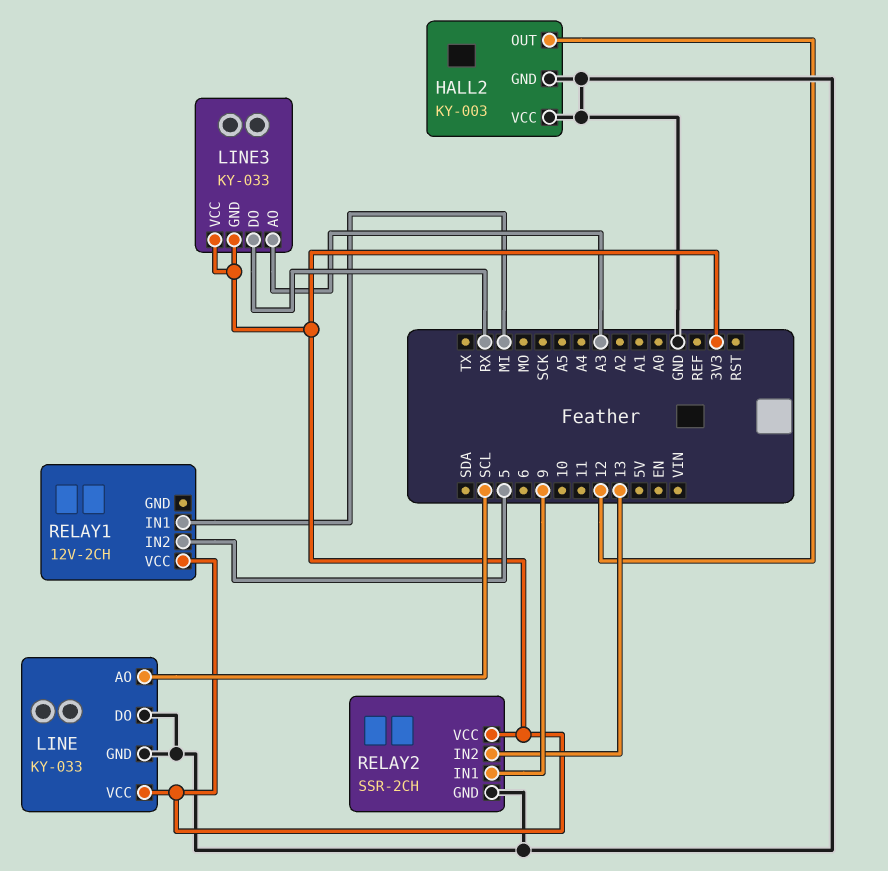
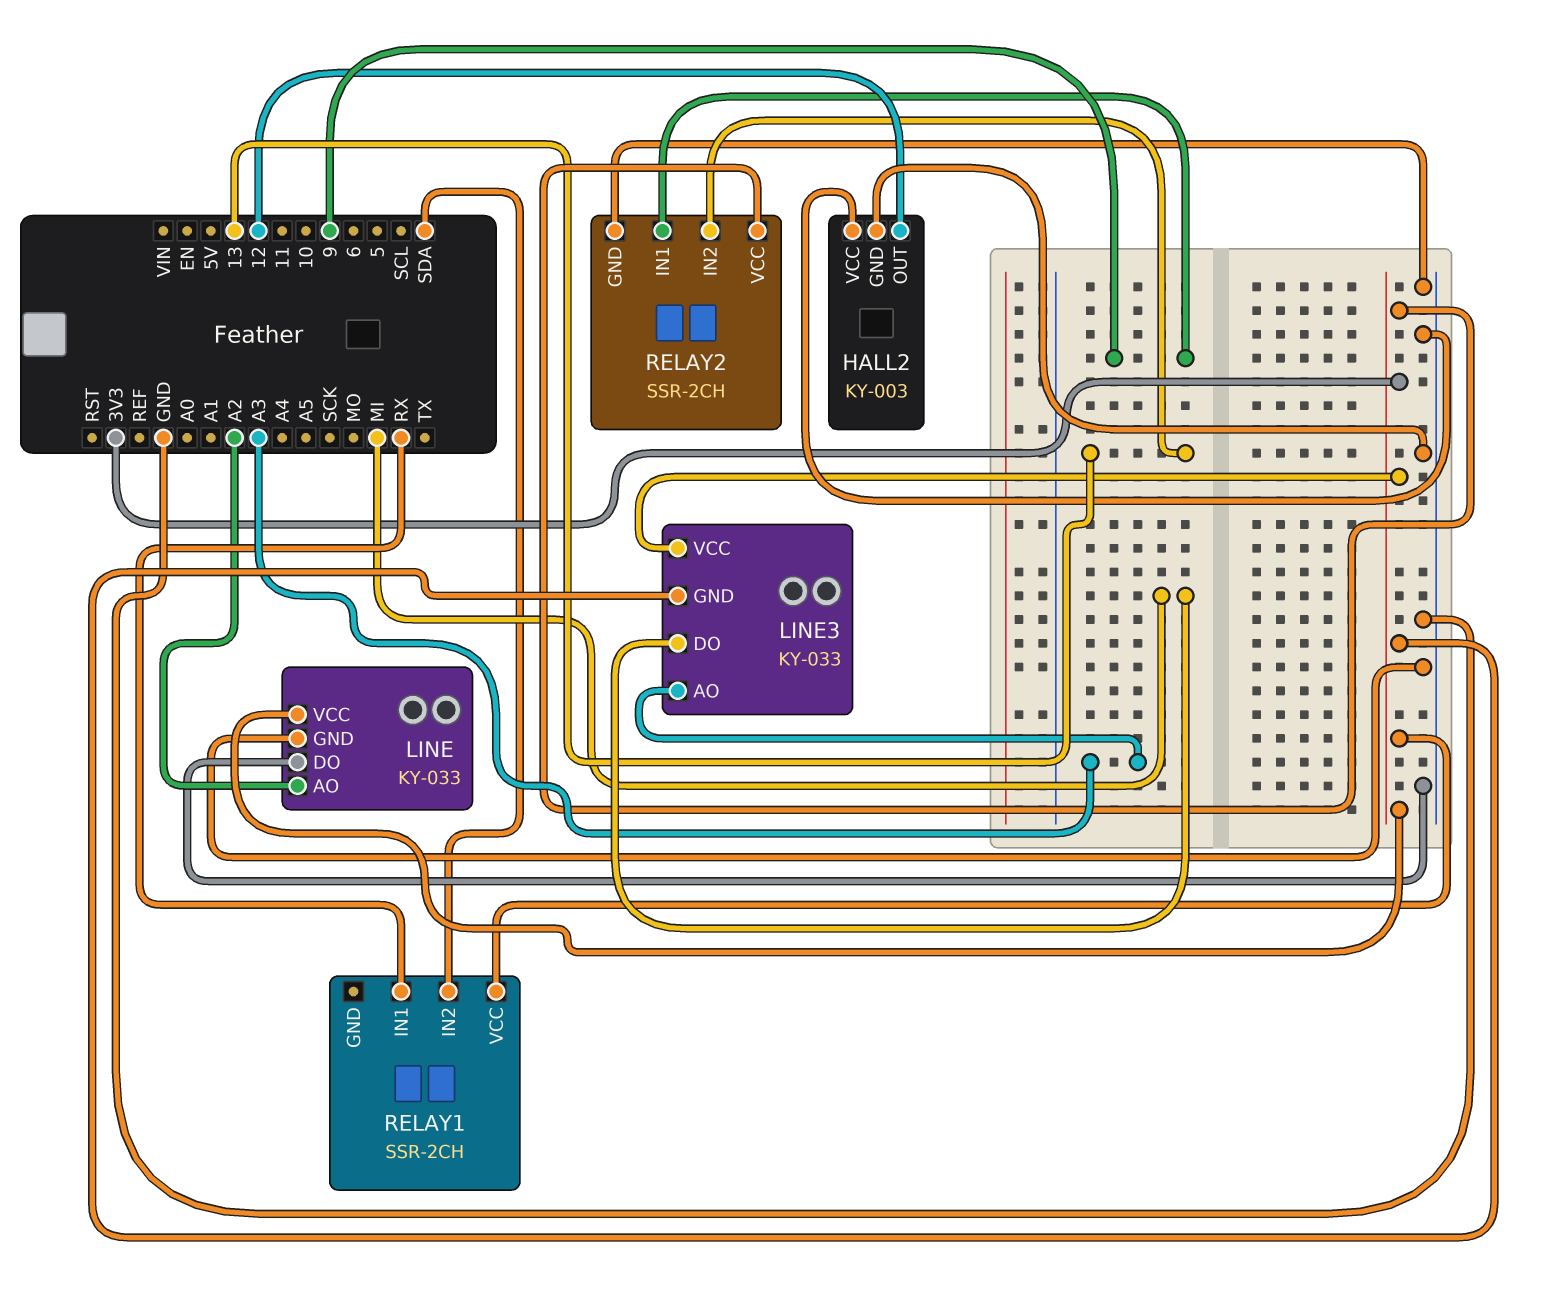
LINE pin AO: SCL -> A2
LINE3 pin DO: RX -> MI
RELAY1: 12V-2CH -> SSR-2CH
RELAY1 pin IN1: MI -> RX
RELAY1 pin IN2: 5 -> SDA

